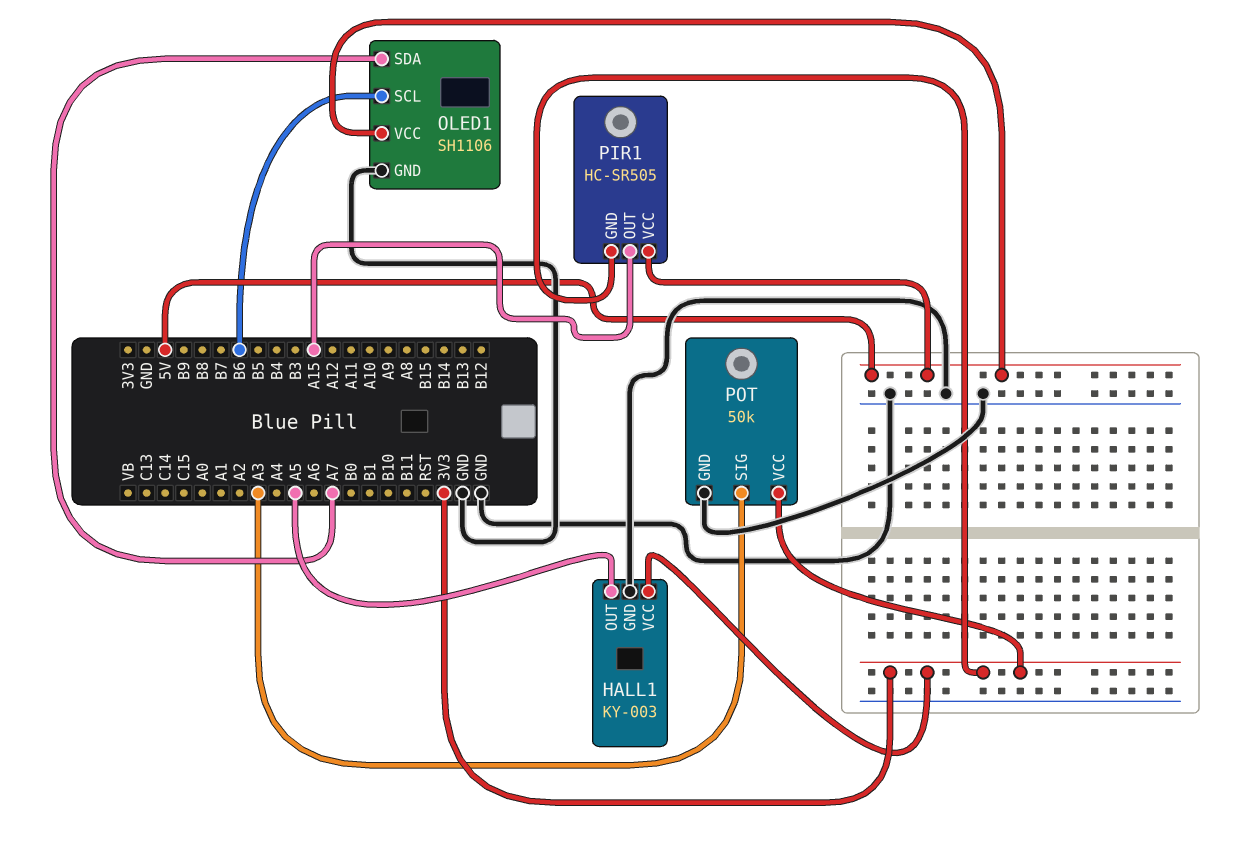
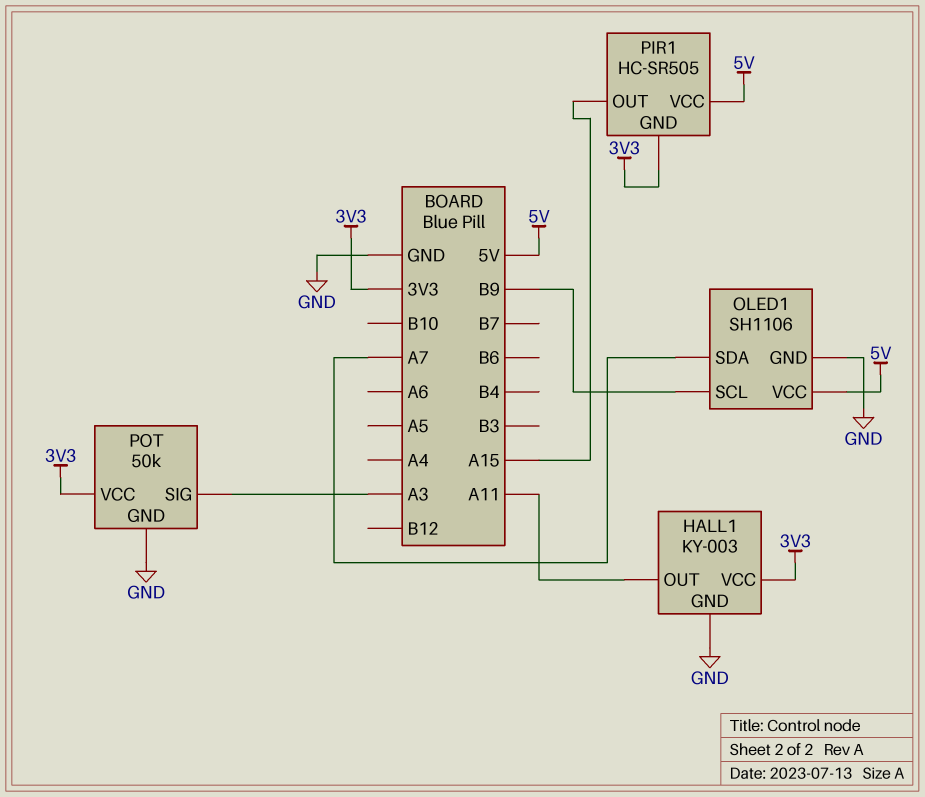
HALL1 pin OUT: A5 -> A11
OLED1 pin SCL: B6 -> B9

